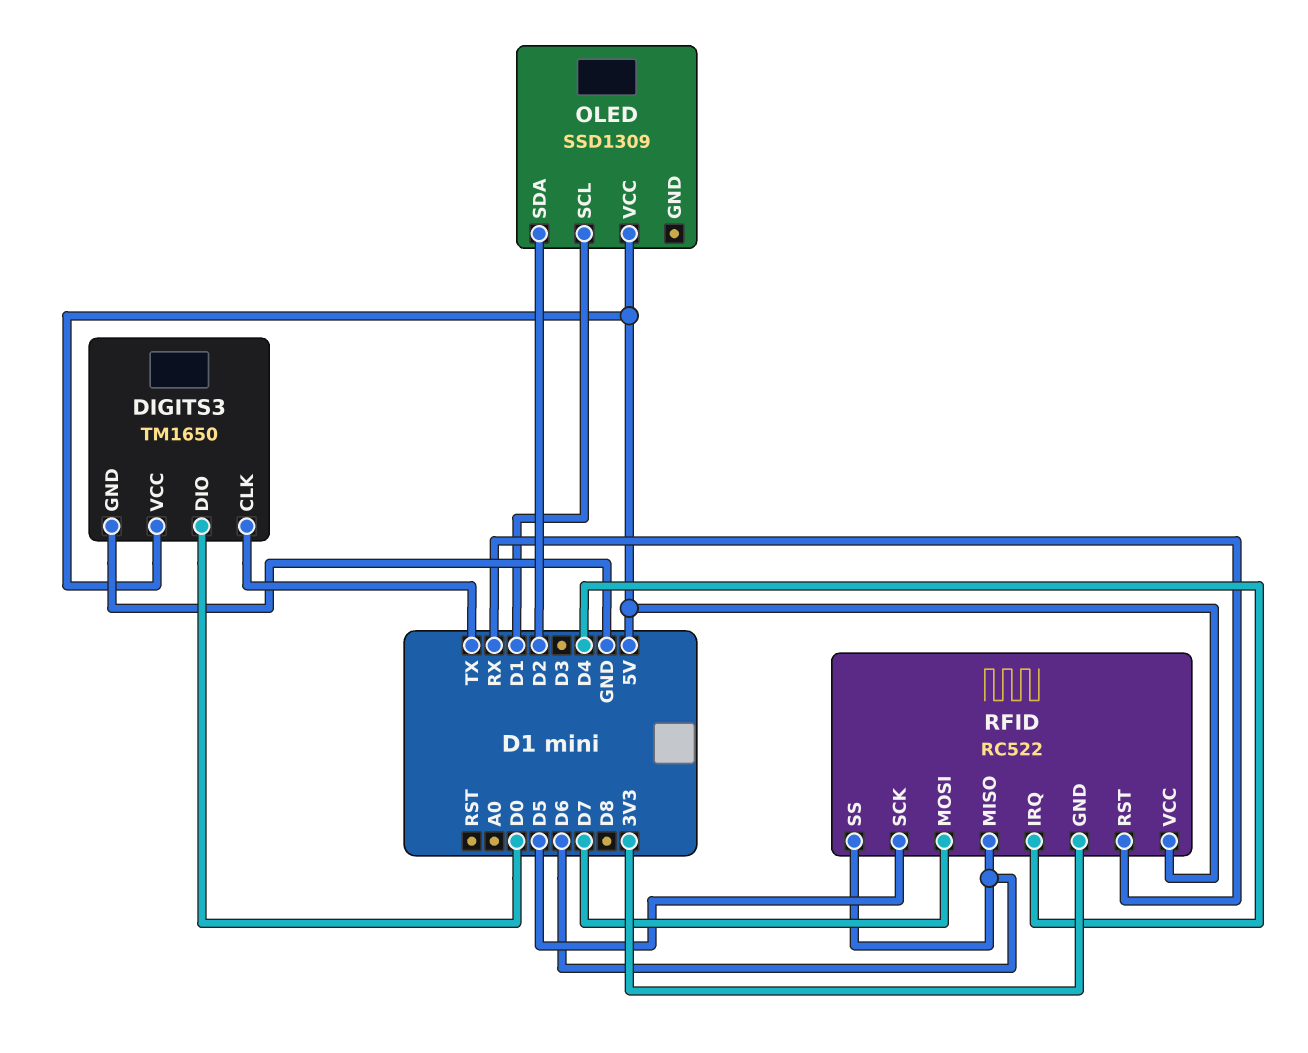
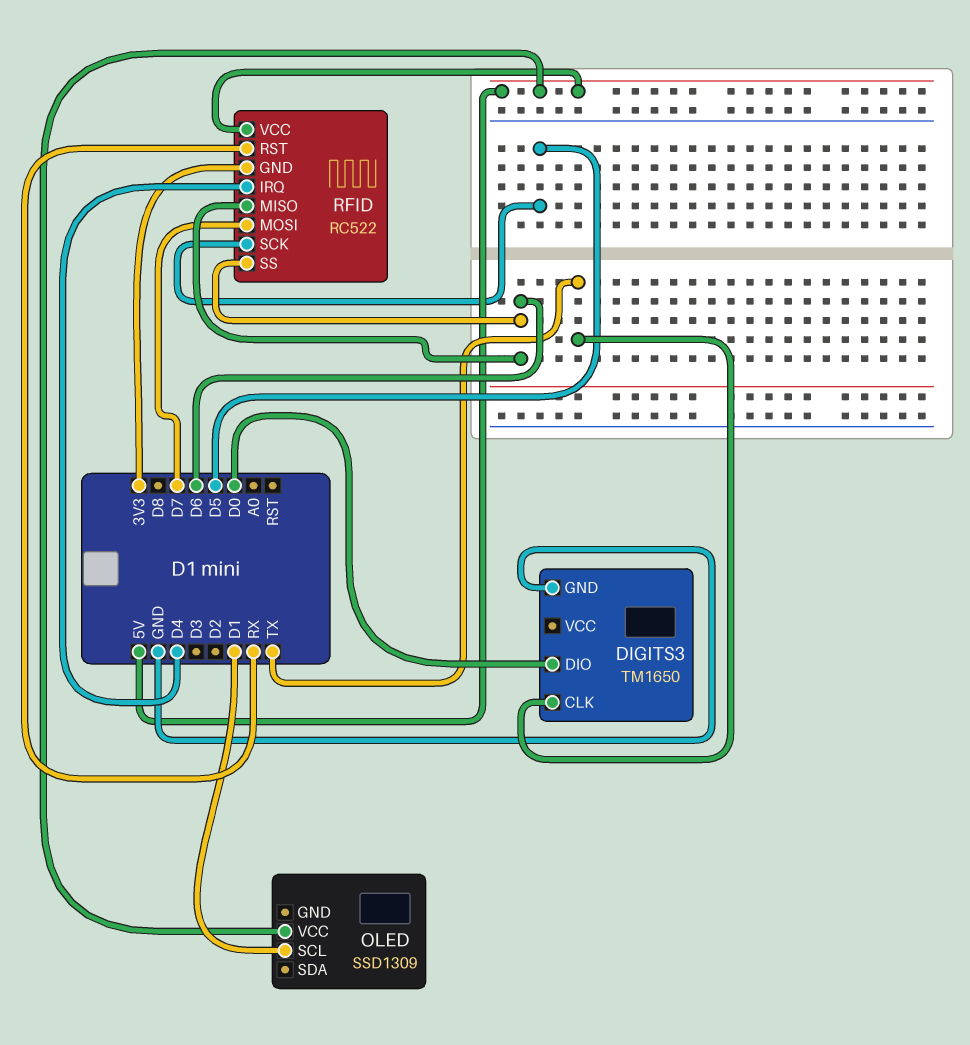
DIGITS3 pin VCC: 5V -> none
OLED pin SDA: D2 -> none

